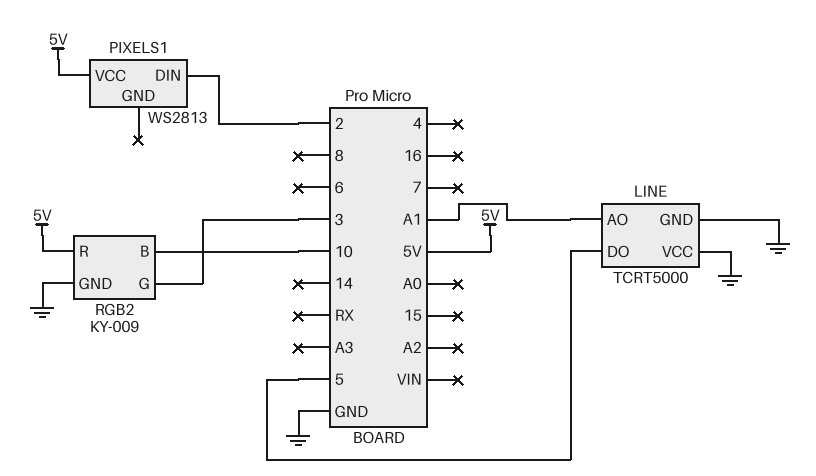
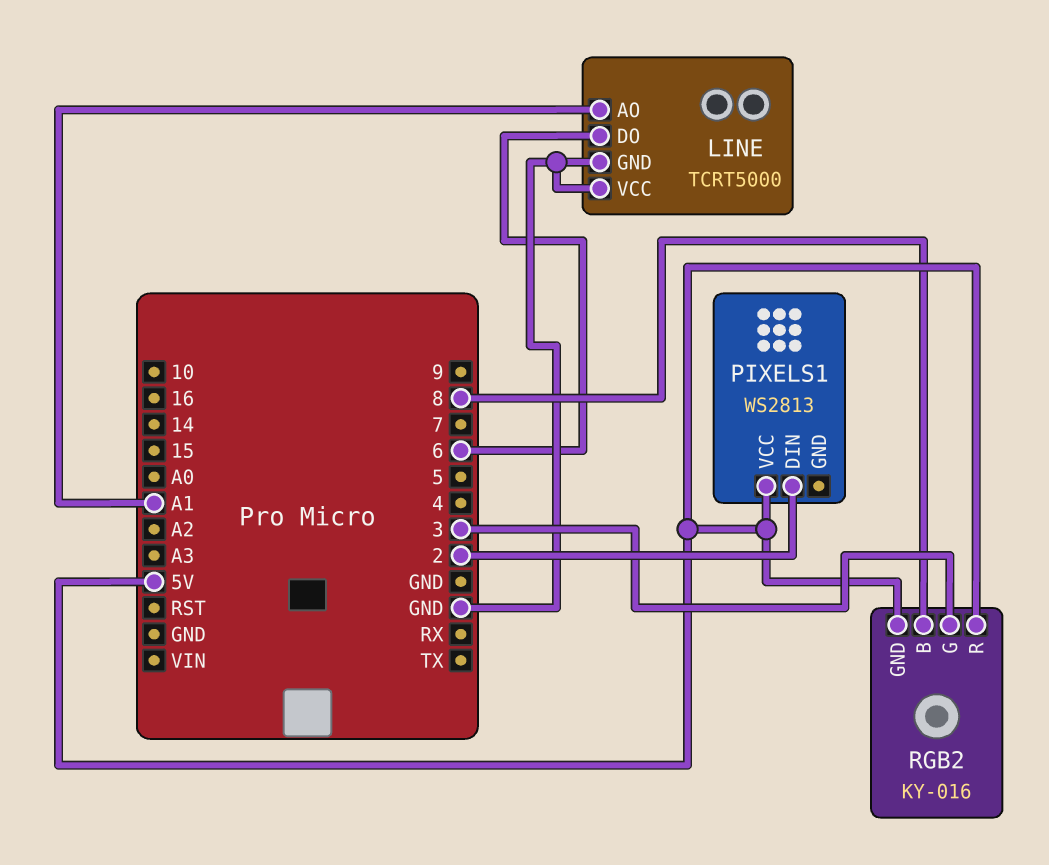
LINE pin DO: 5 -> 6
RGB2: KY-009 -> KY-016
RGB2 pin B: 10 -> 8
RGB2 pin GND: GND -> 5V

